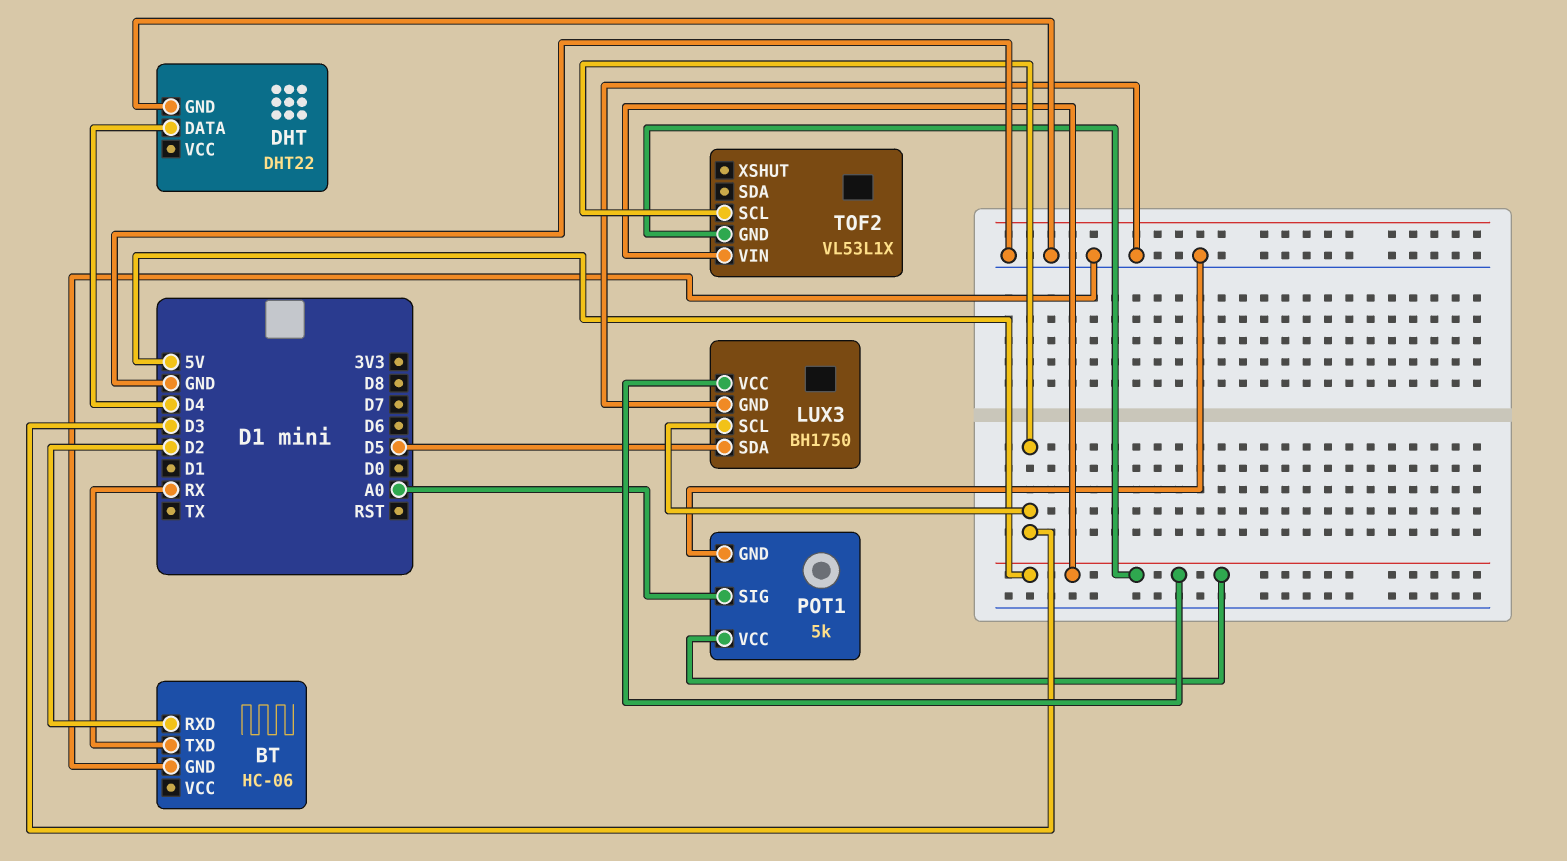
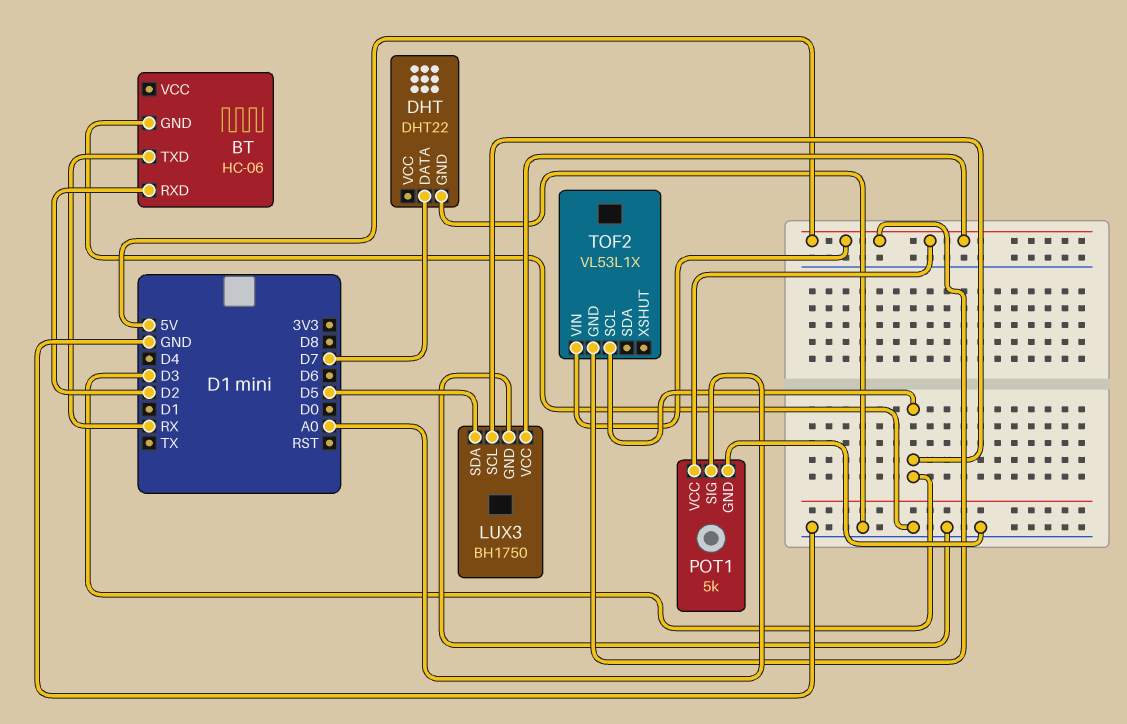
DHT pin DATA: D4 -> D7

